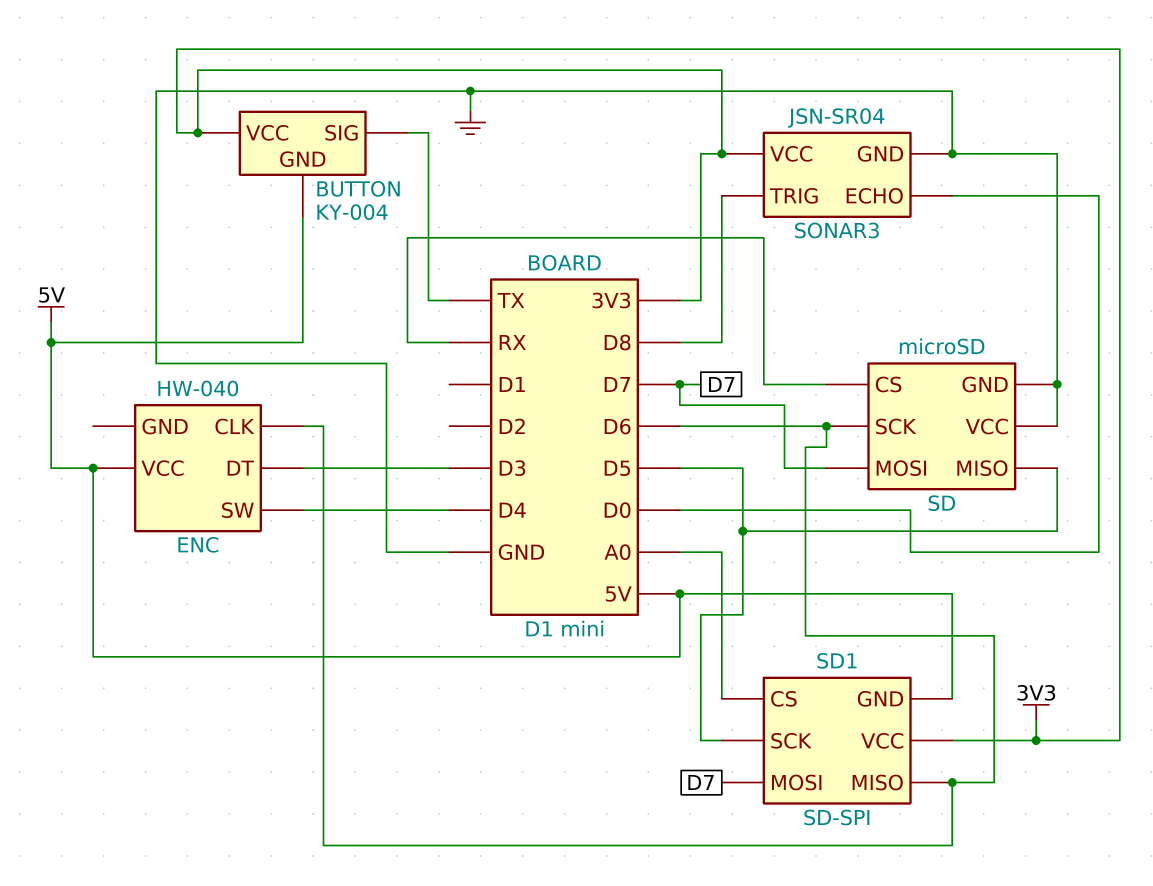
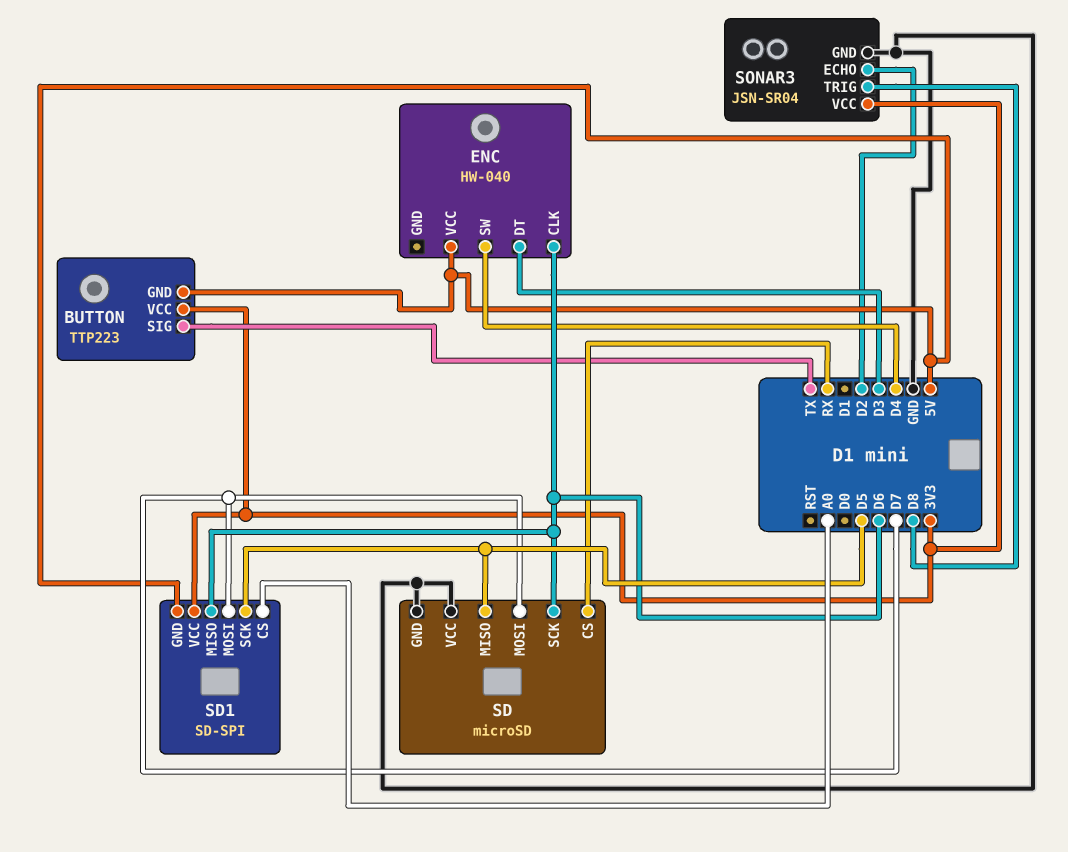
BUTTON: KY-004 -> TTP223
SONAR3 pin ECHO: D0 -> D2

